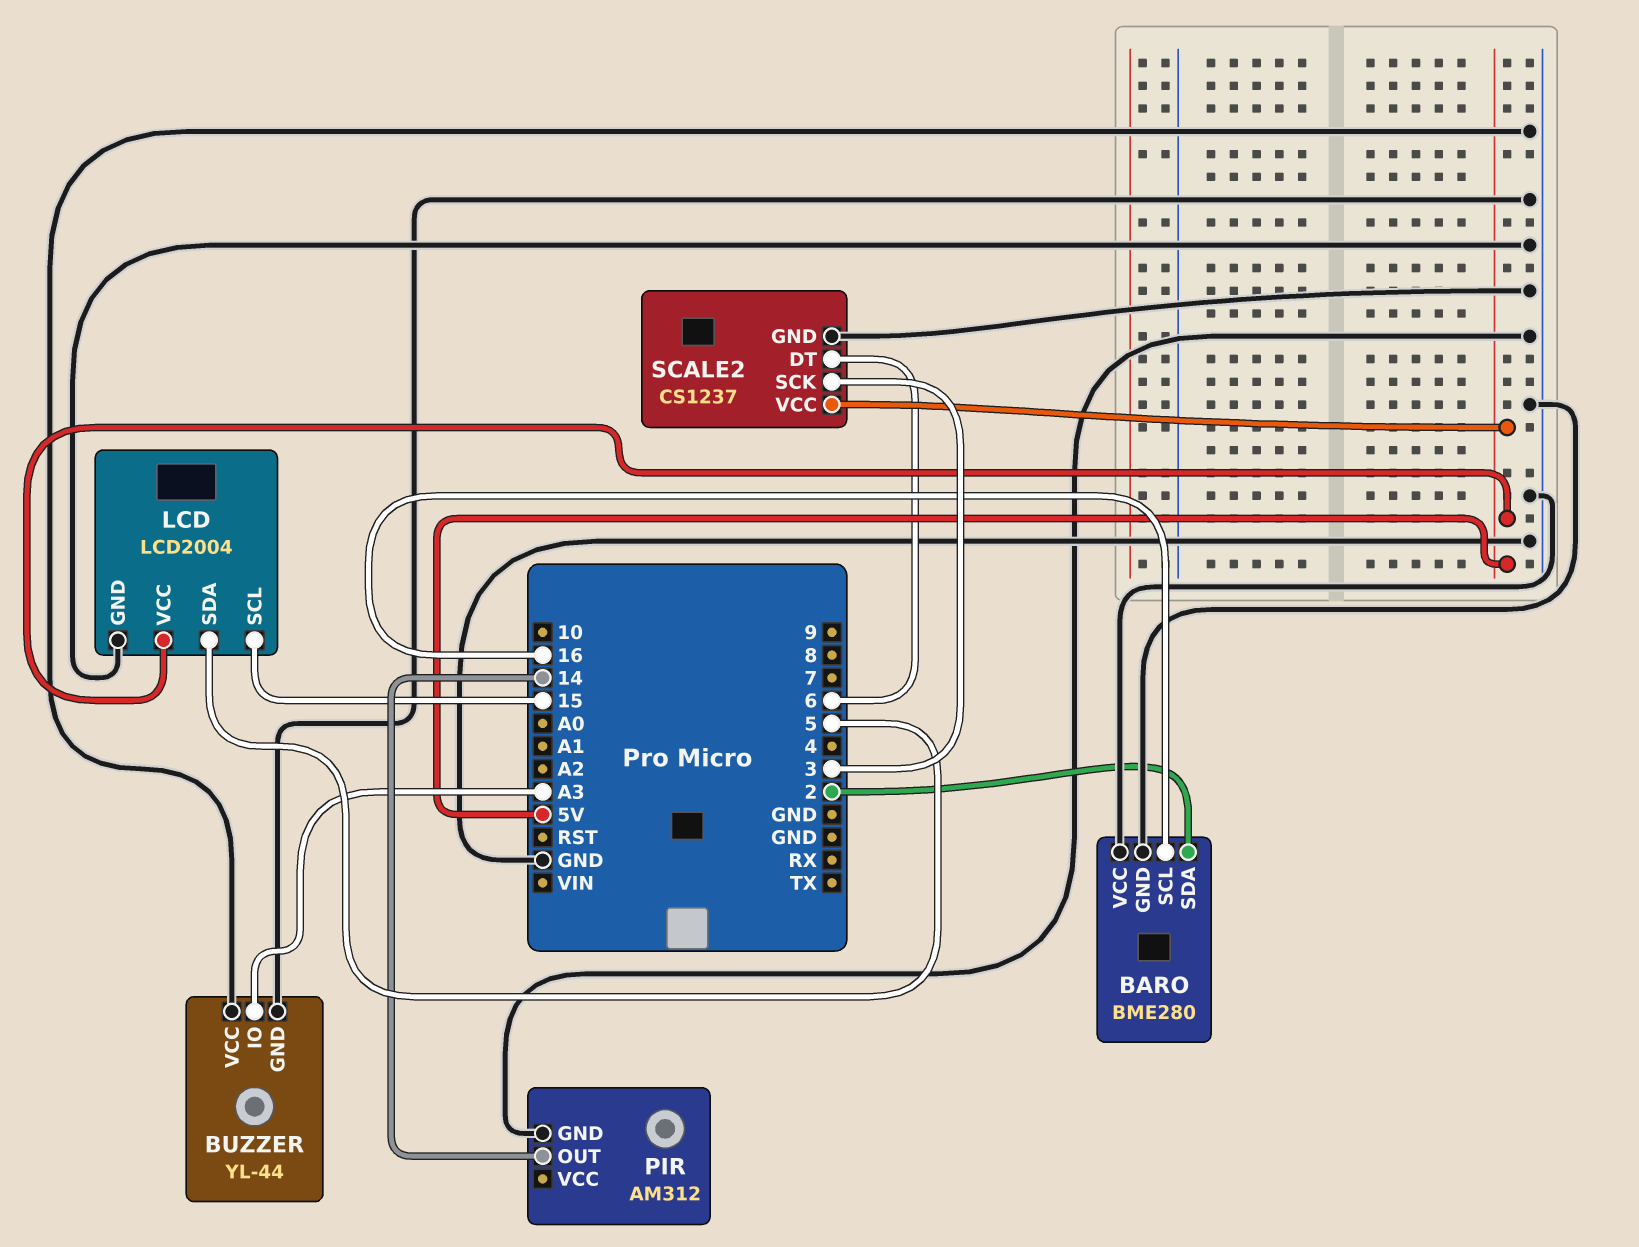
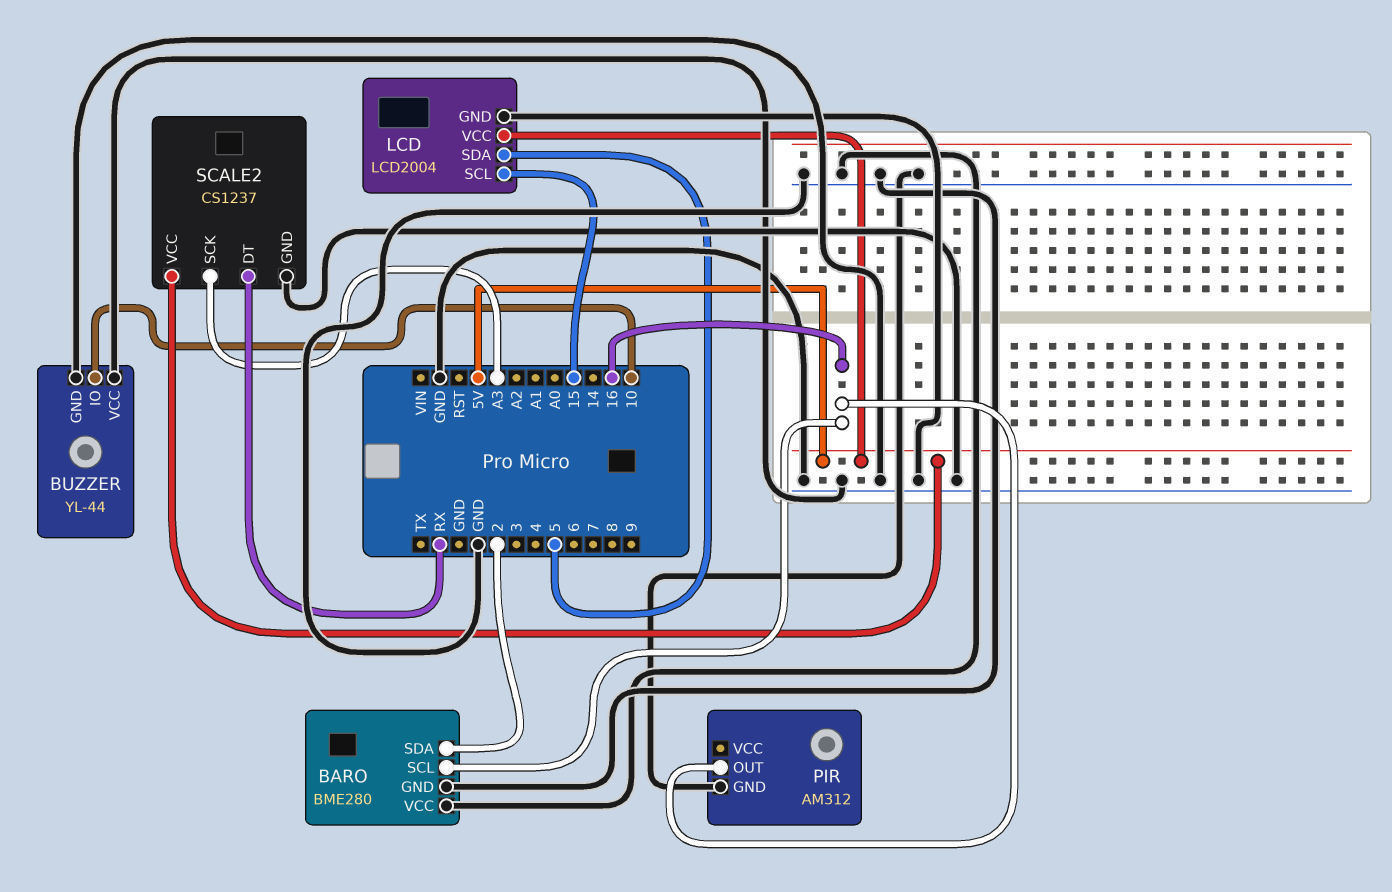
BUZZER pin IO: A3 -> 10
PIR pin OUT: 14 -> 16
SCALE2 pin DT: 6 -> RX
SCALE2 pin SCK: 3 -> A3

